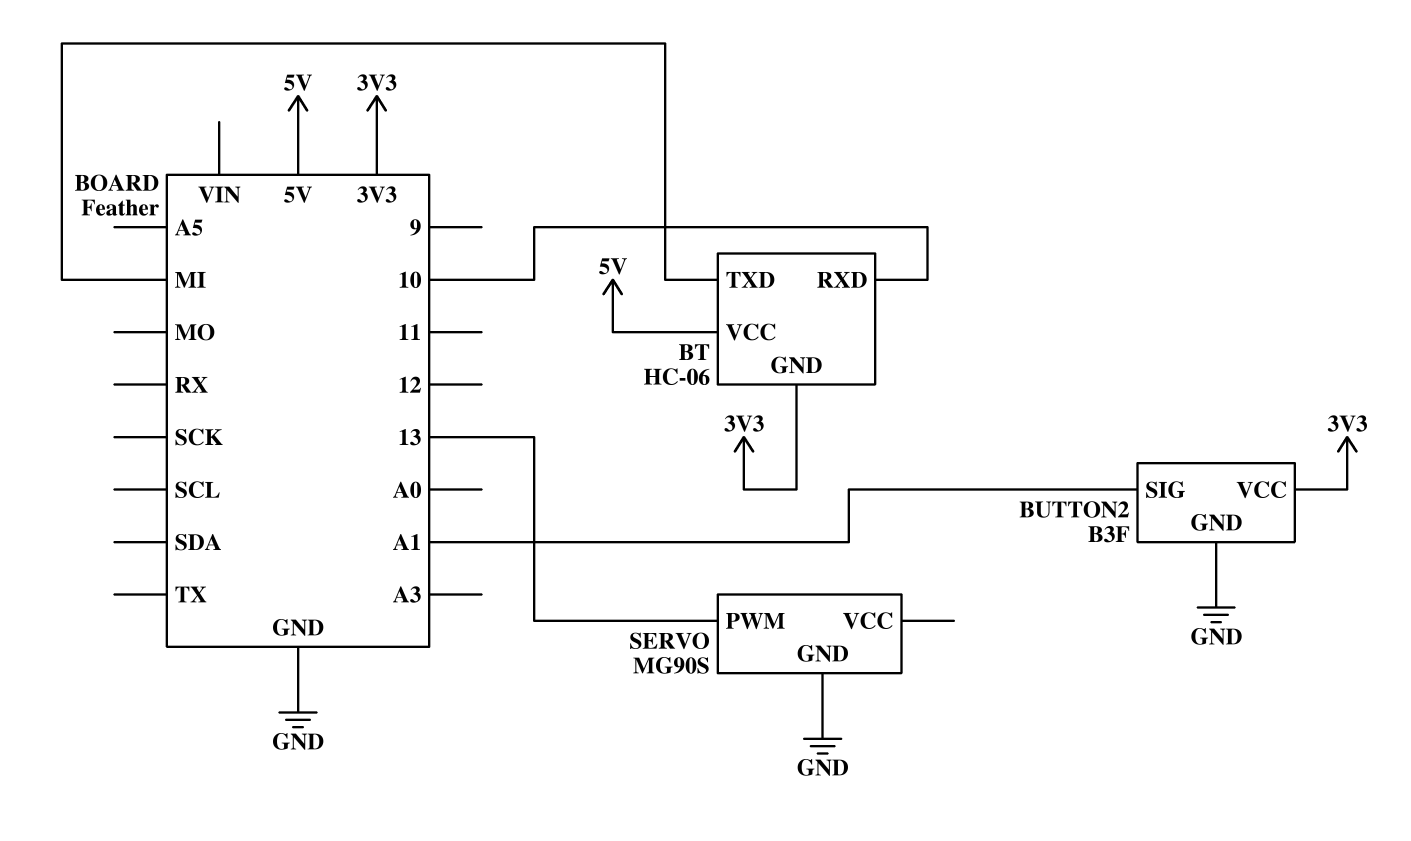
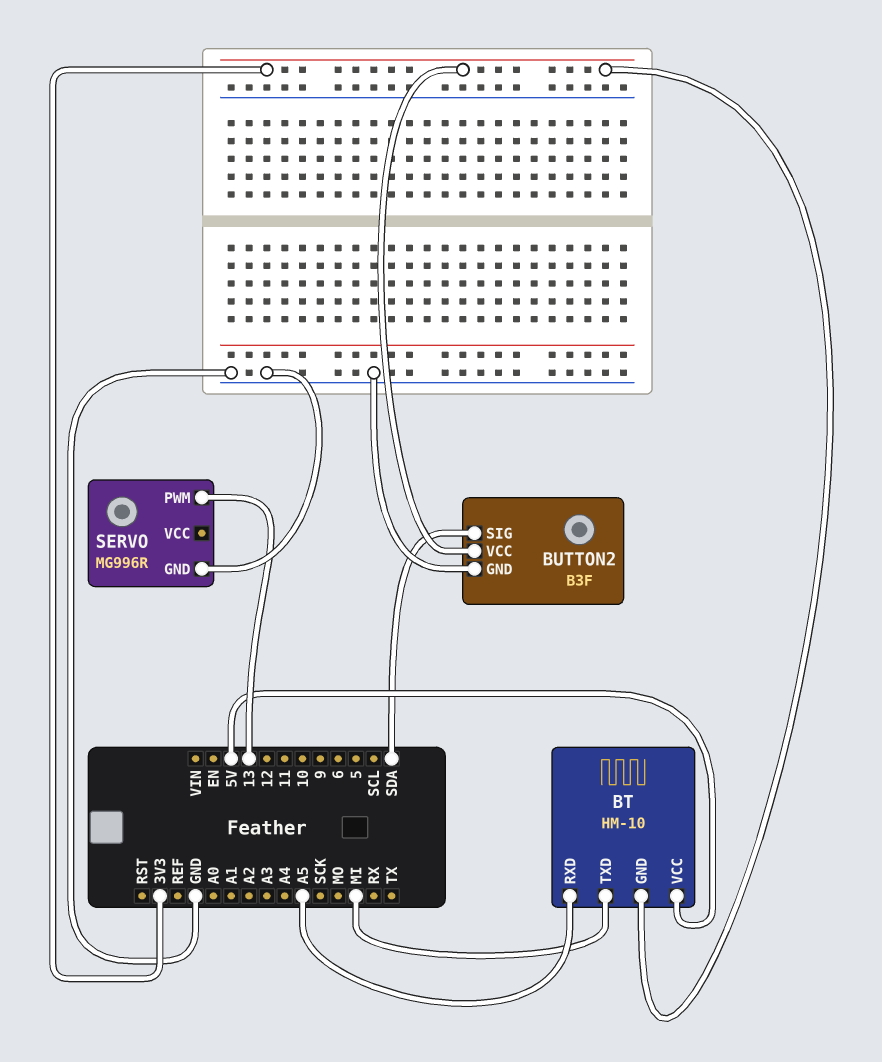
BT: HC-06 -> HM-10
BT pin RXD: 10 -> A5
BUTTON2 pin SIG: A1 -> SDA
SERVO: MG90S -> MG996R

